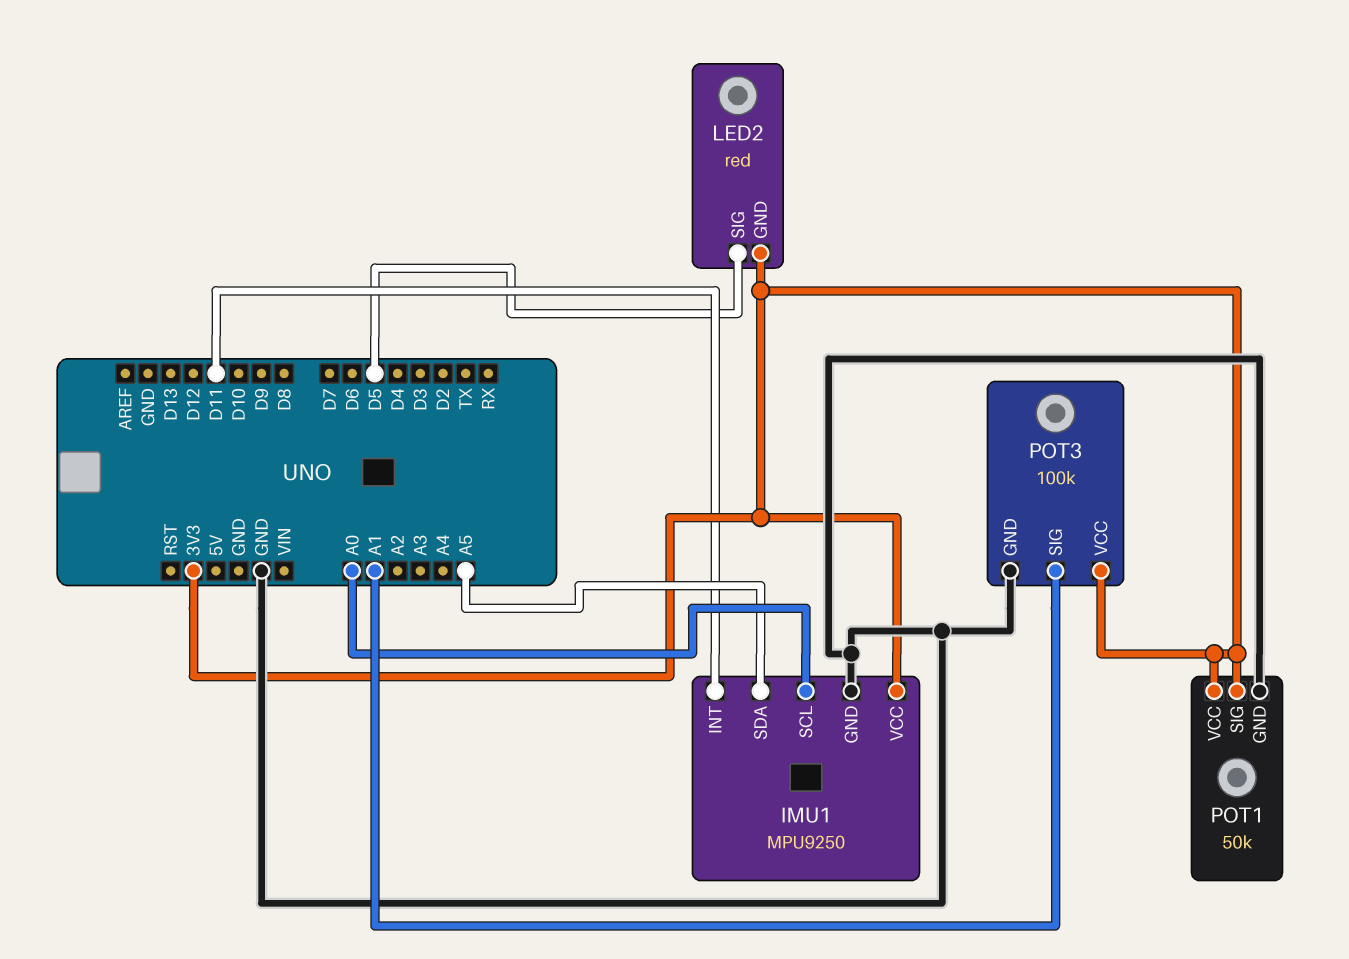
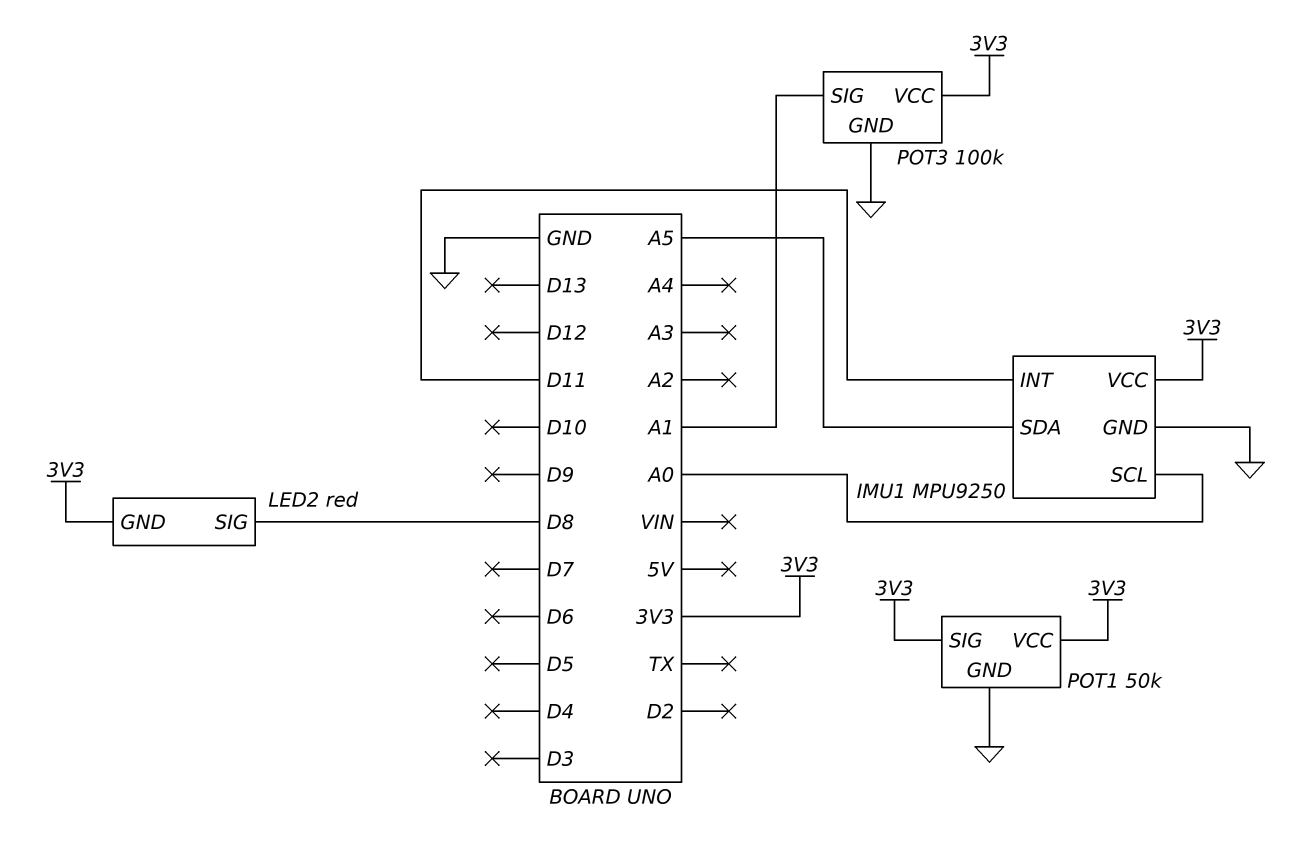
LED2 pin SIG: D5 -> D8

